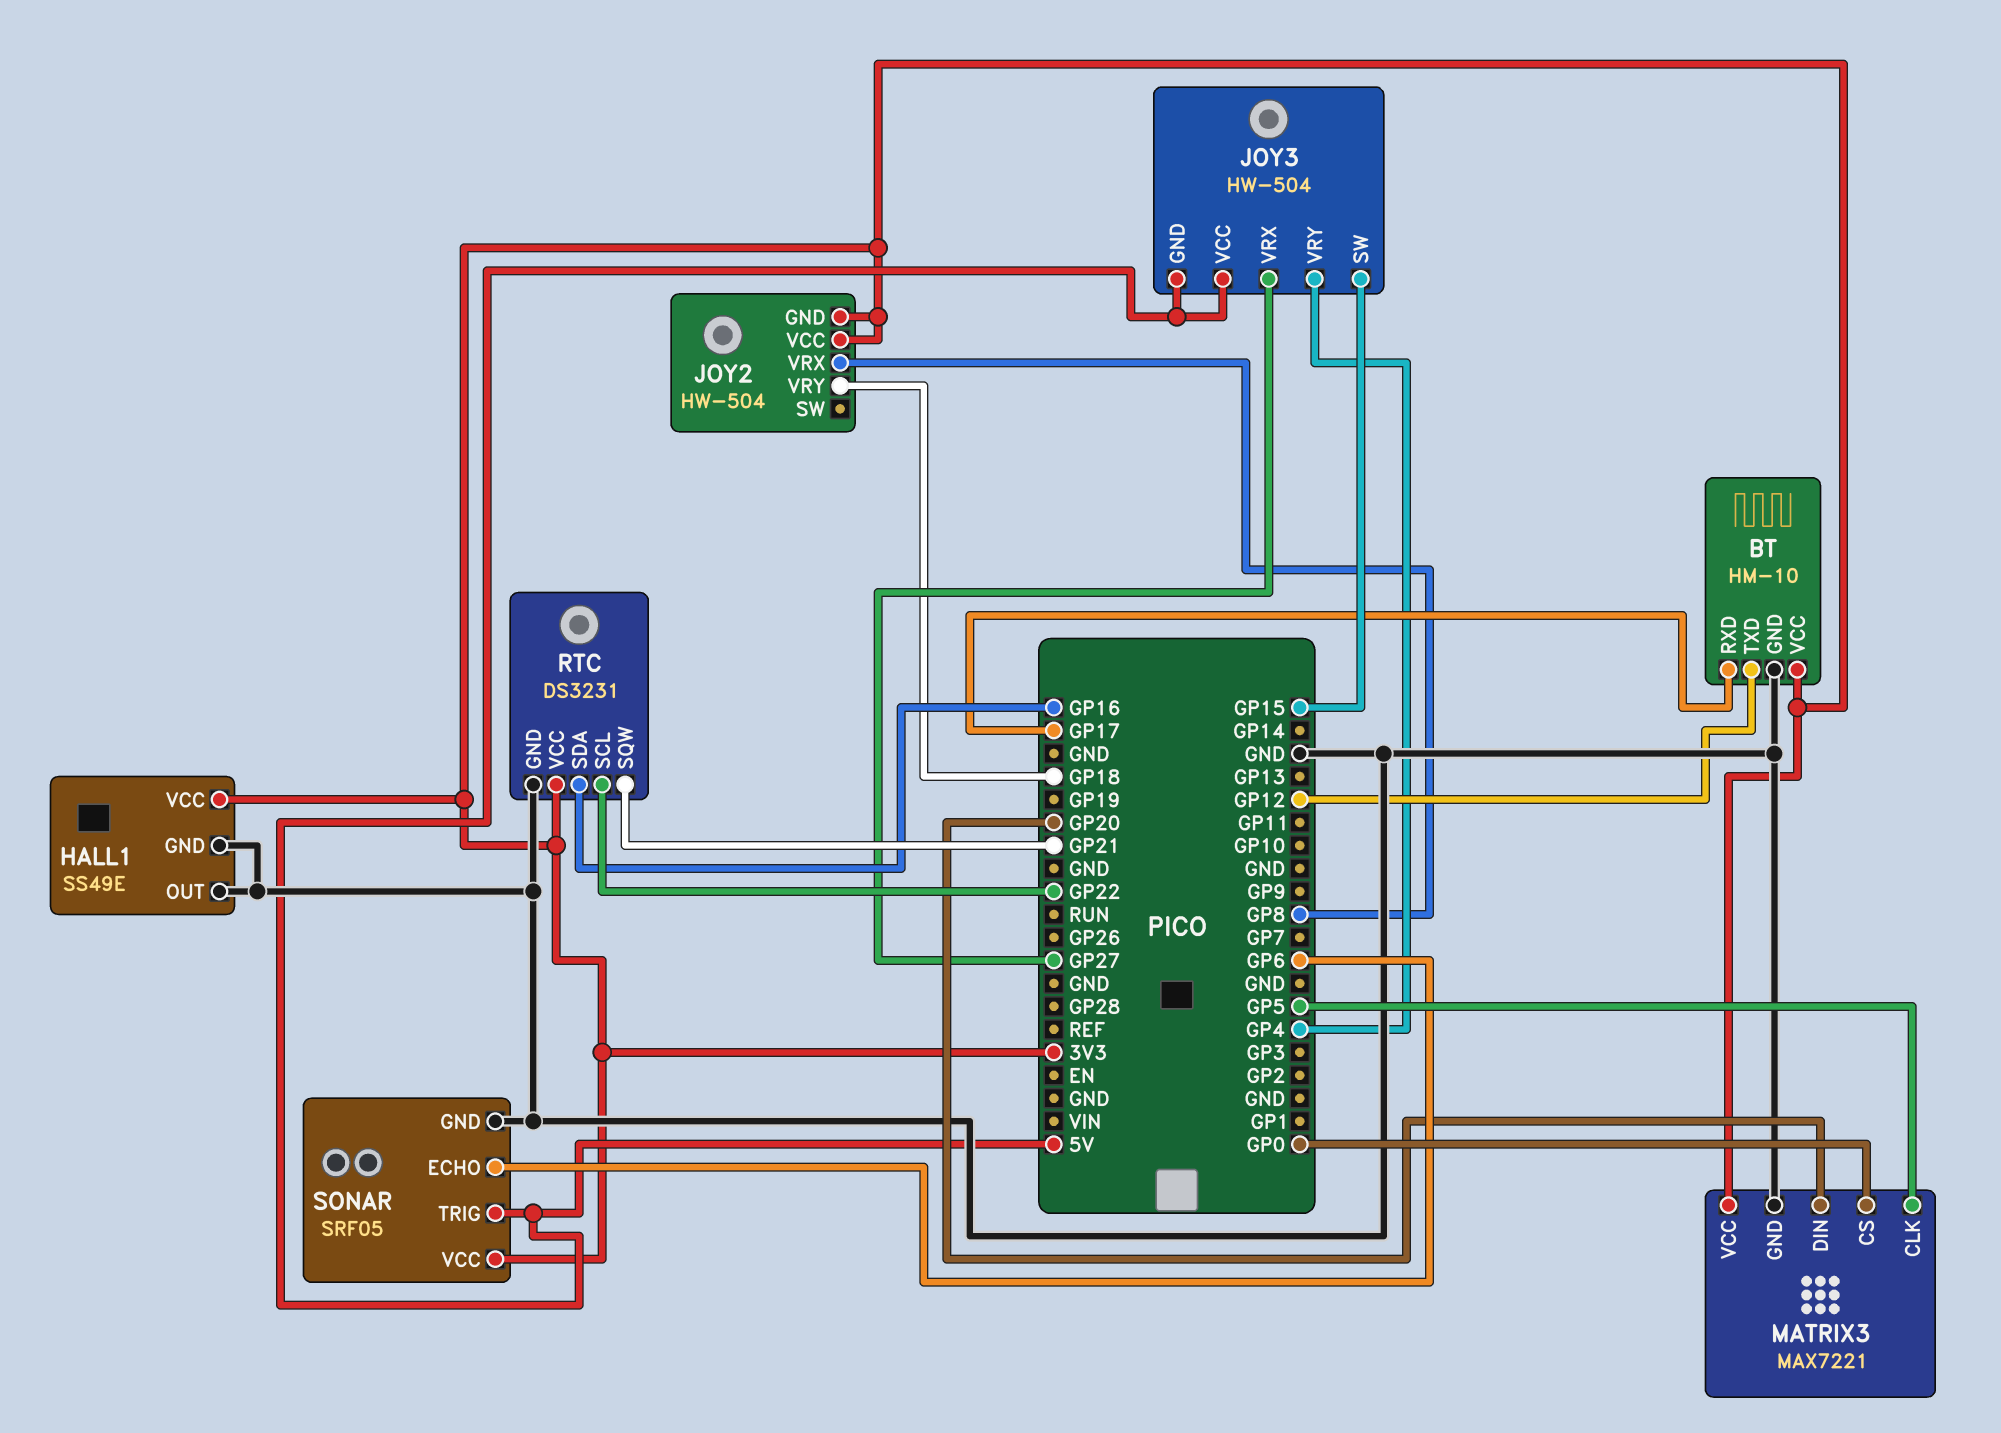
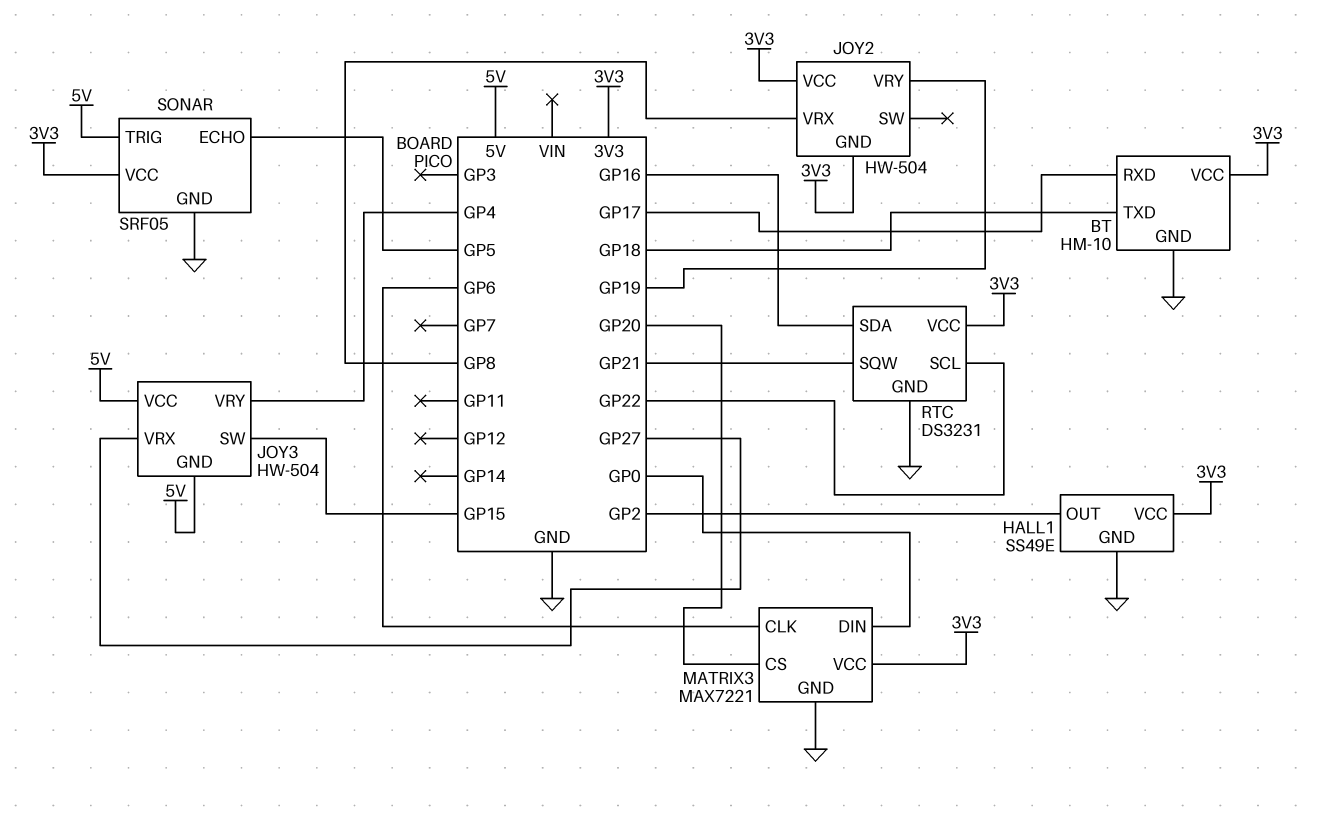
BT pin TXD: GP12 -> GP18
HALL1 pin OUT: GND -> GP2
JOY2 pin VRY: GP18 -> GP19
MATRIX3 pin CLK: GP5 -> GP6
MATRIX3 pin CS: GP0 -> GP20
MATRIX3 pin DIN: GP20 -> GP0
SONAR pin ECHO: GP6 -> GP5

